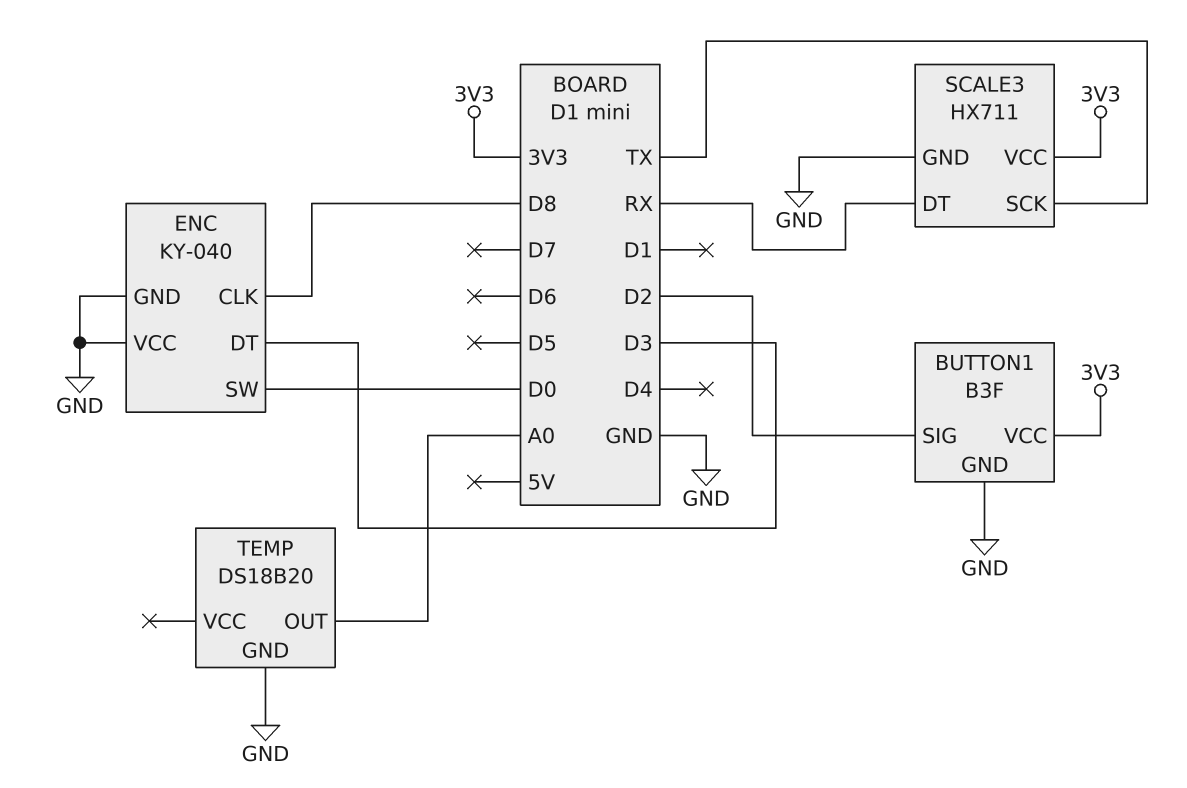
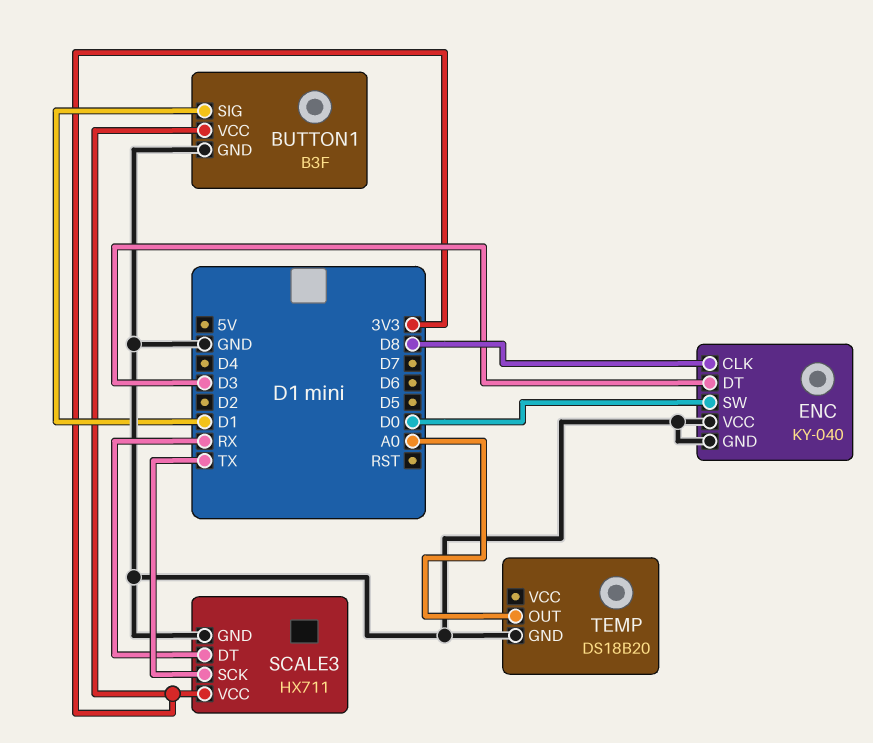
BUTTON1 pin SIG: D2 -> D1

